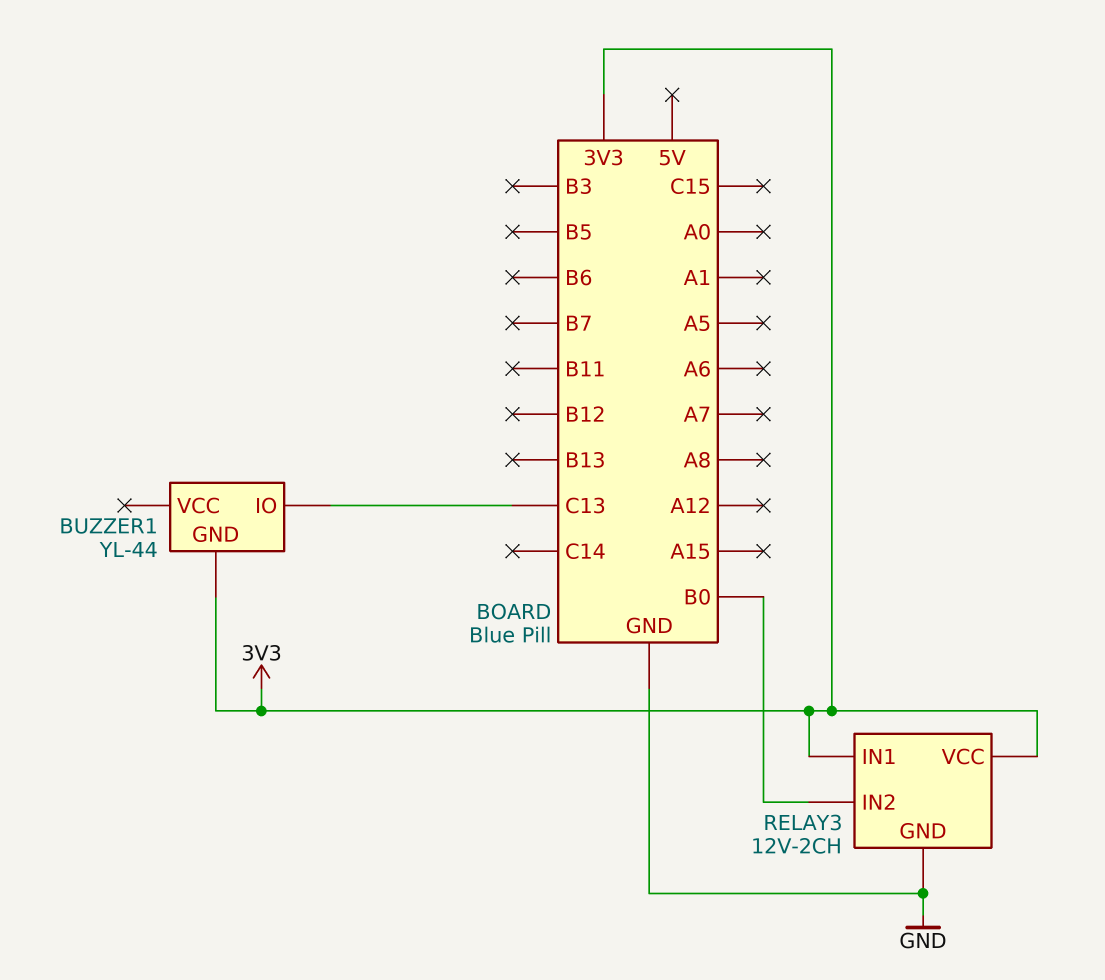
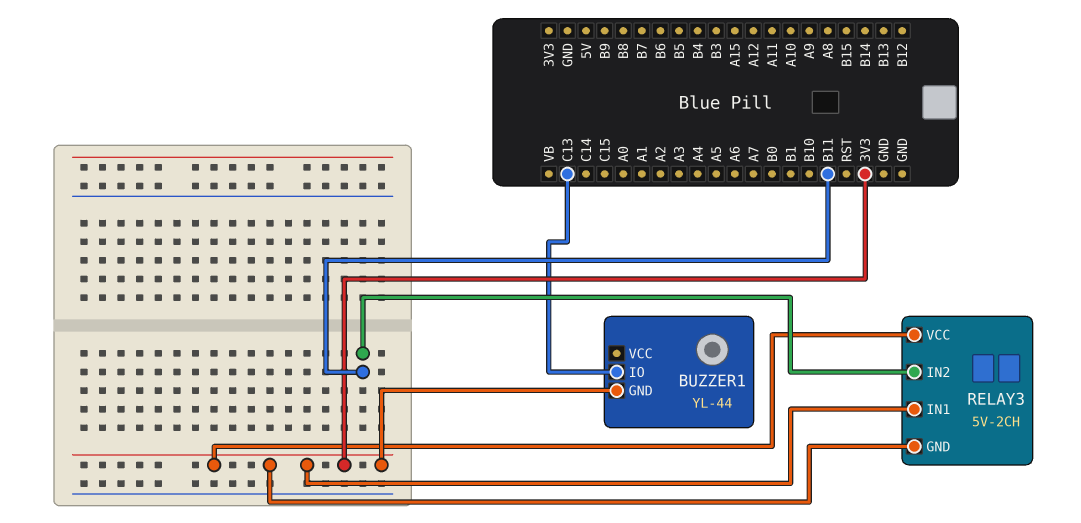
RELAY3: 12V-2CH -> 5V-2CH
RELAY3 pin GND: GND -> 3V3
RELAY3 pin IN2: B0 -> B11

